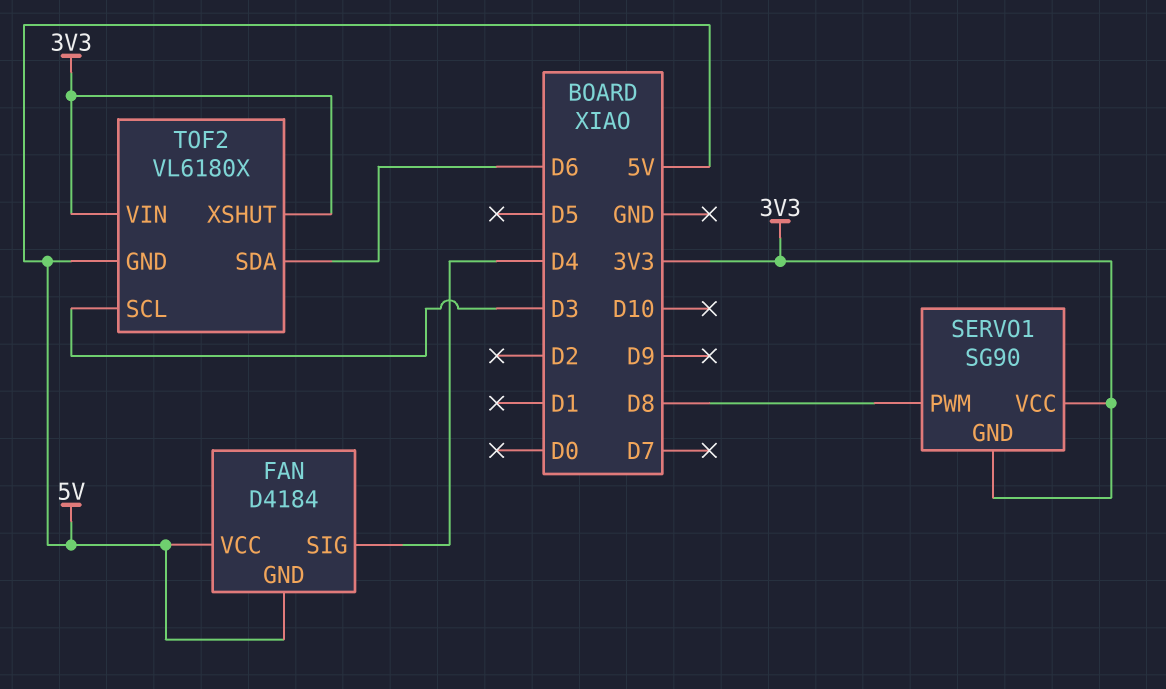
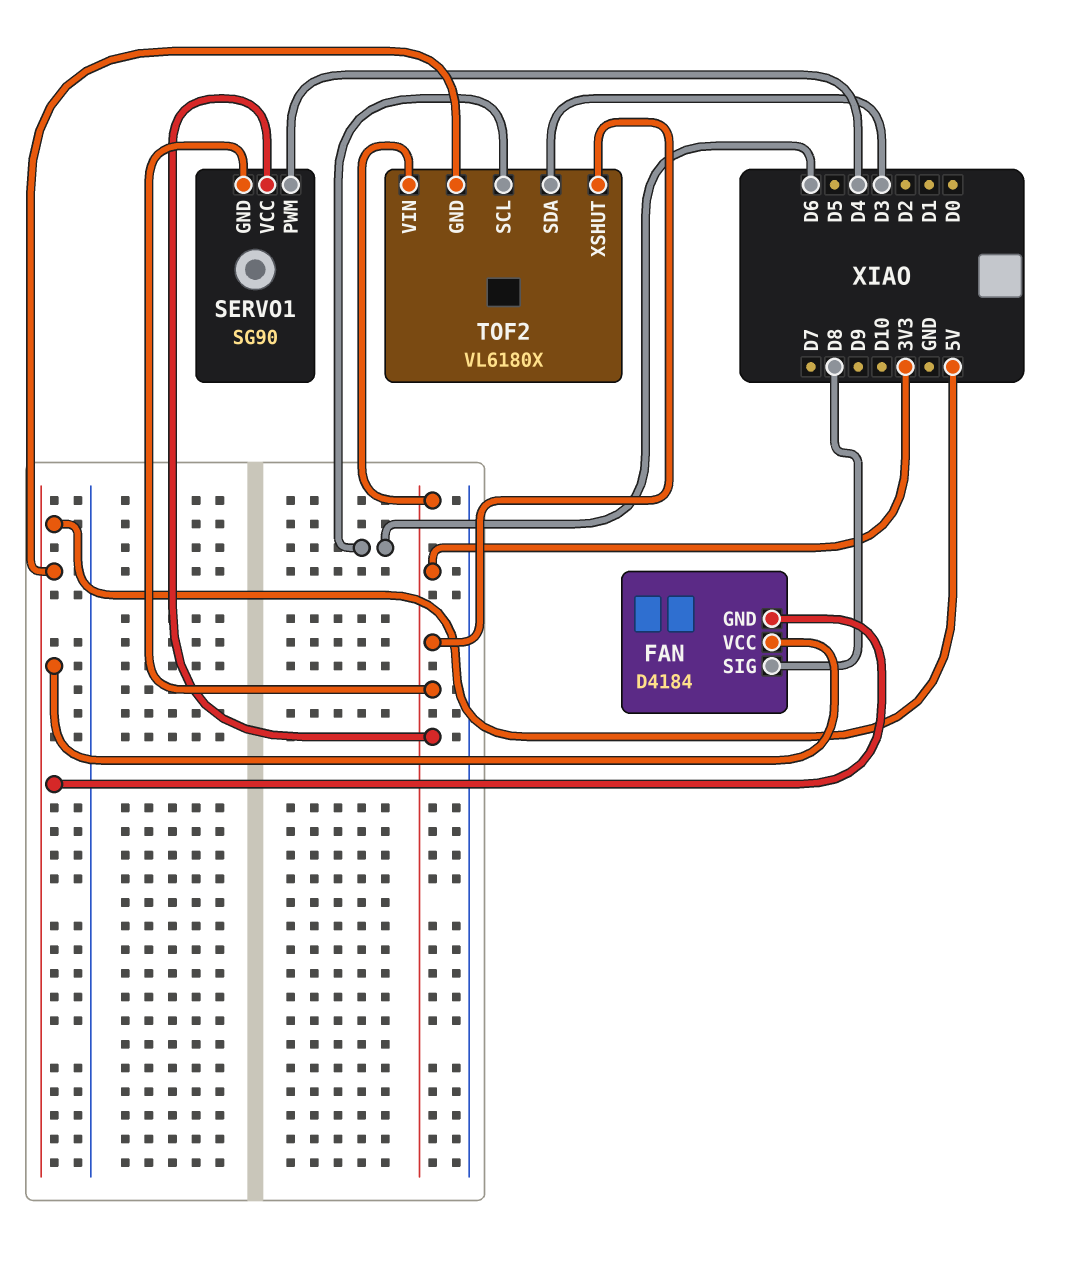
FAN pin SIG: D4 -> D8
SERVO1 pin PWM: D8 -> D4
TOF2 pin SCL: D3 -> D6
TOF2 pin SDA: D6 -> D3

